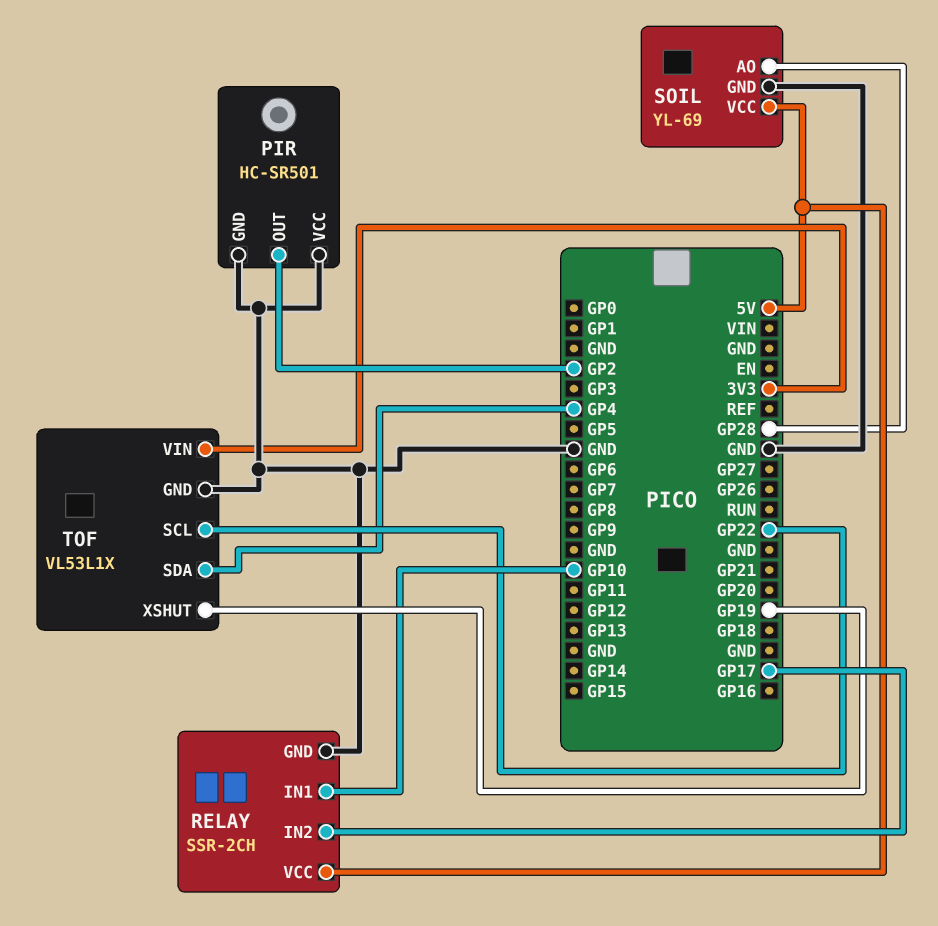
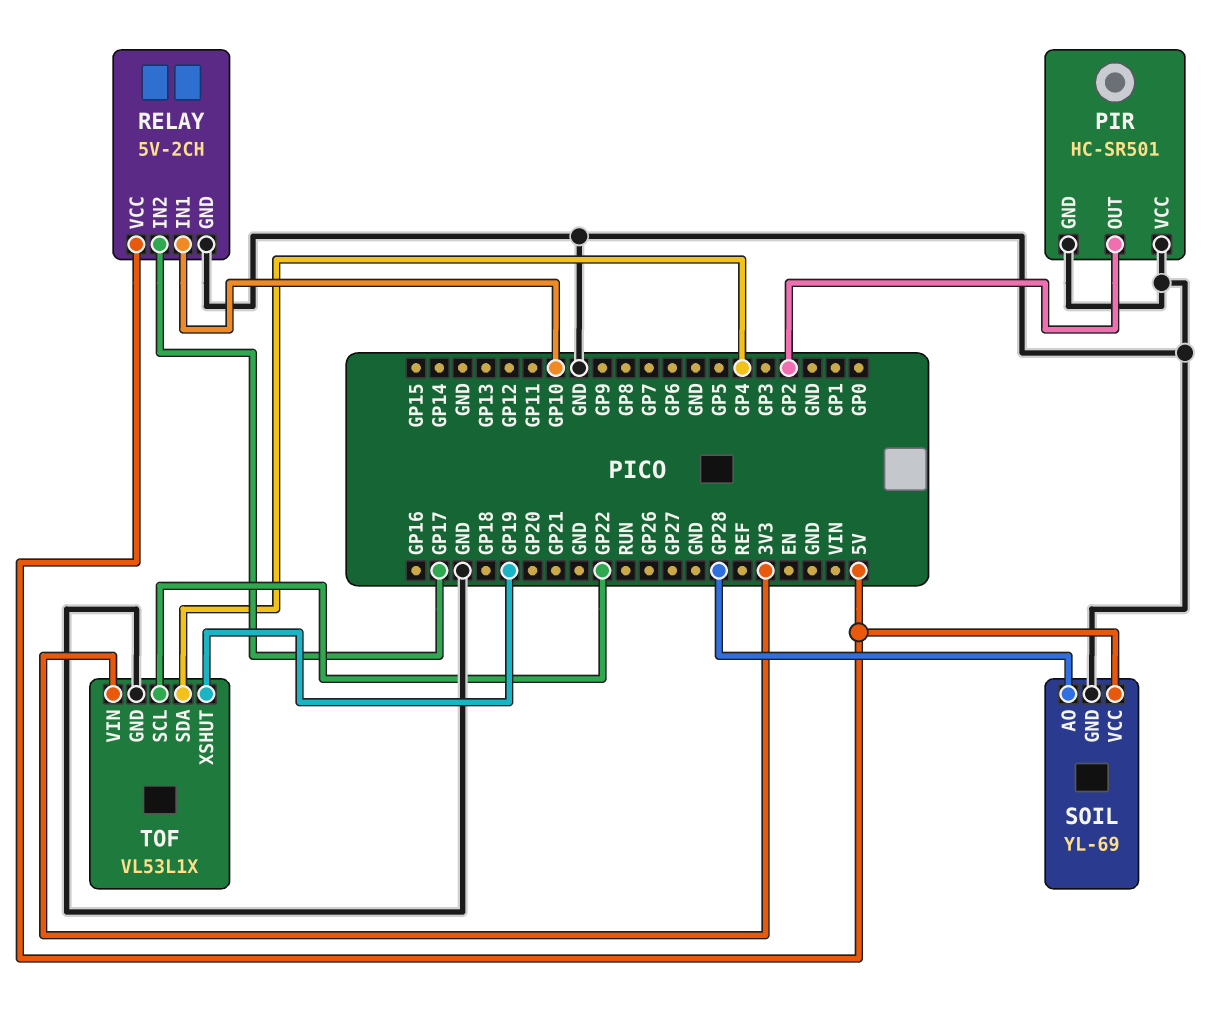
RELAY: SSR-2CH -> 5V-2CH

